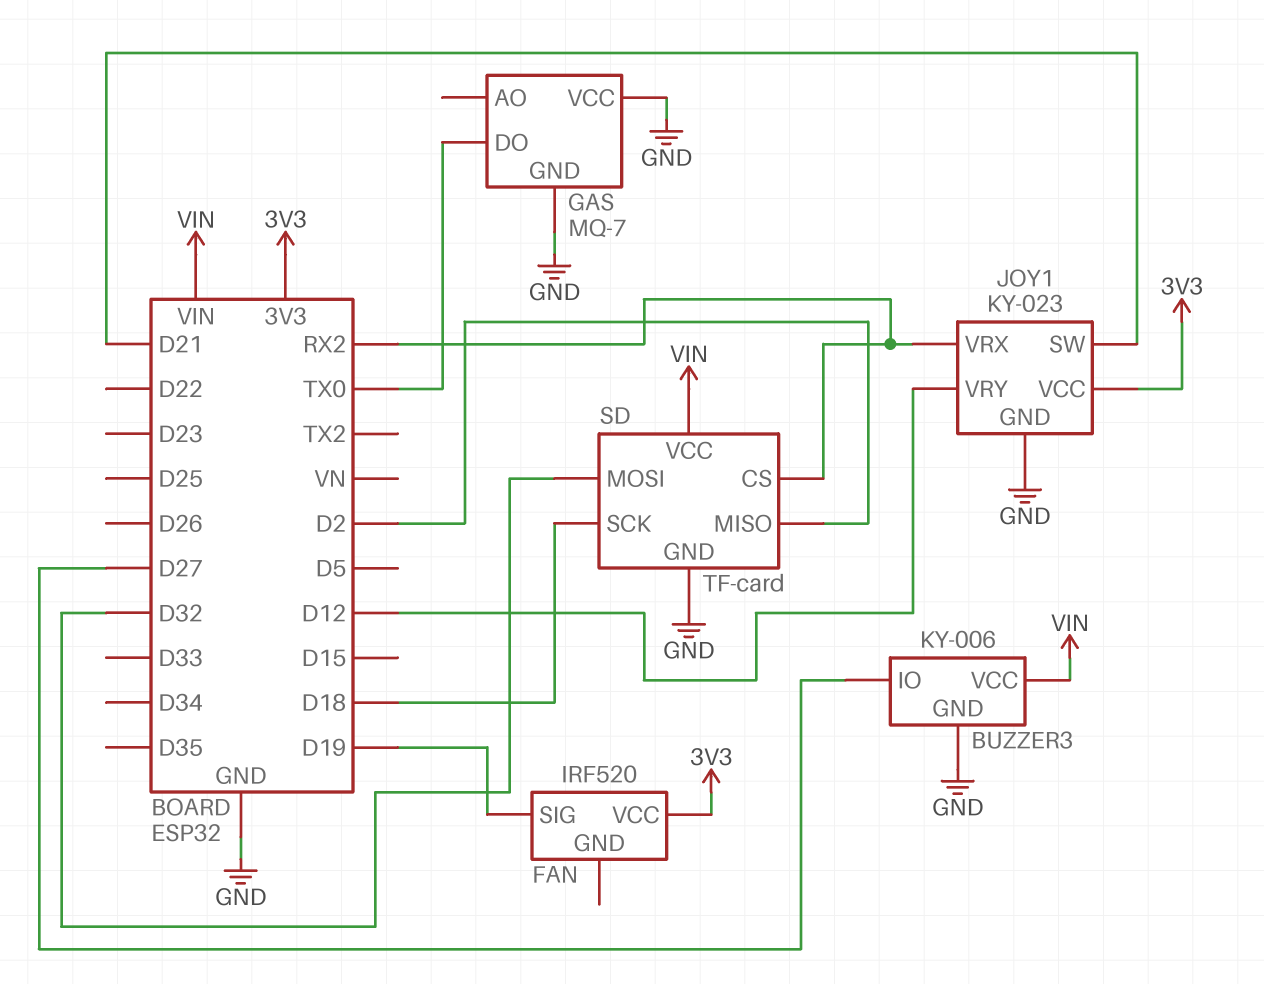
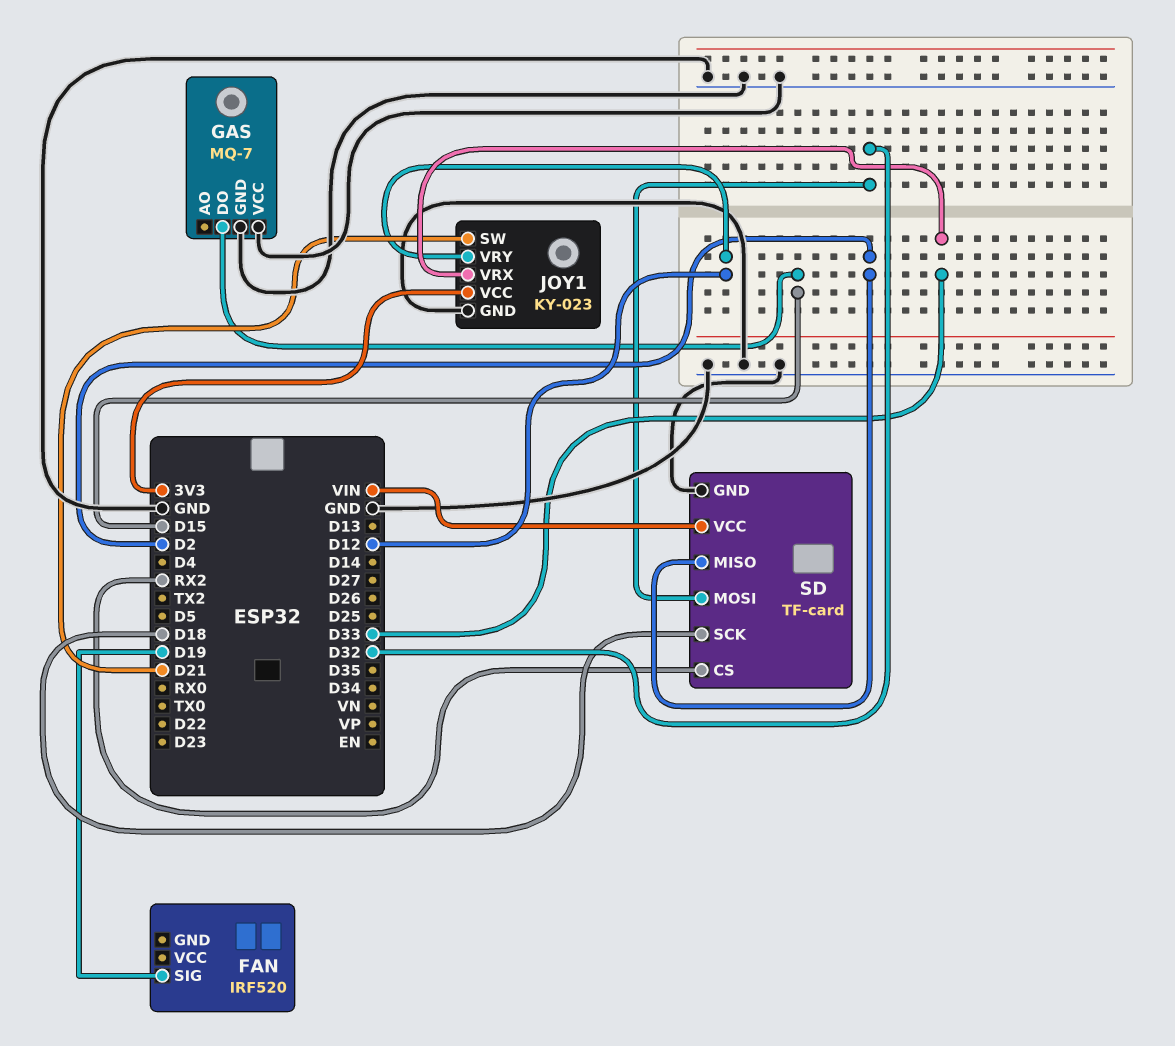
BUZZER3: KY-006 -> none
BUZZER3 pin GND: GND -> none
BUZZER3 pin IO: D27 -> none
BUZZER3 pin VCC: VIN -> none
FAN pin VCC: 3V3 -> none
GAS pin DO: TX0 -> D15
JOY1 pin VRX: RX2 -> D33

